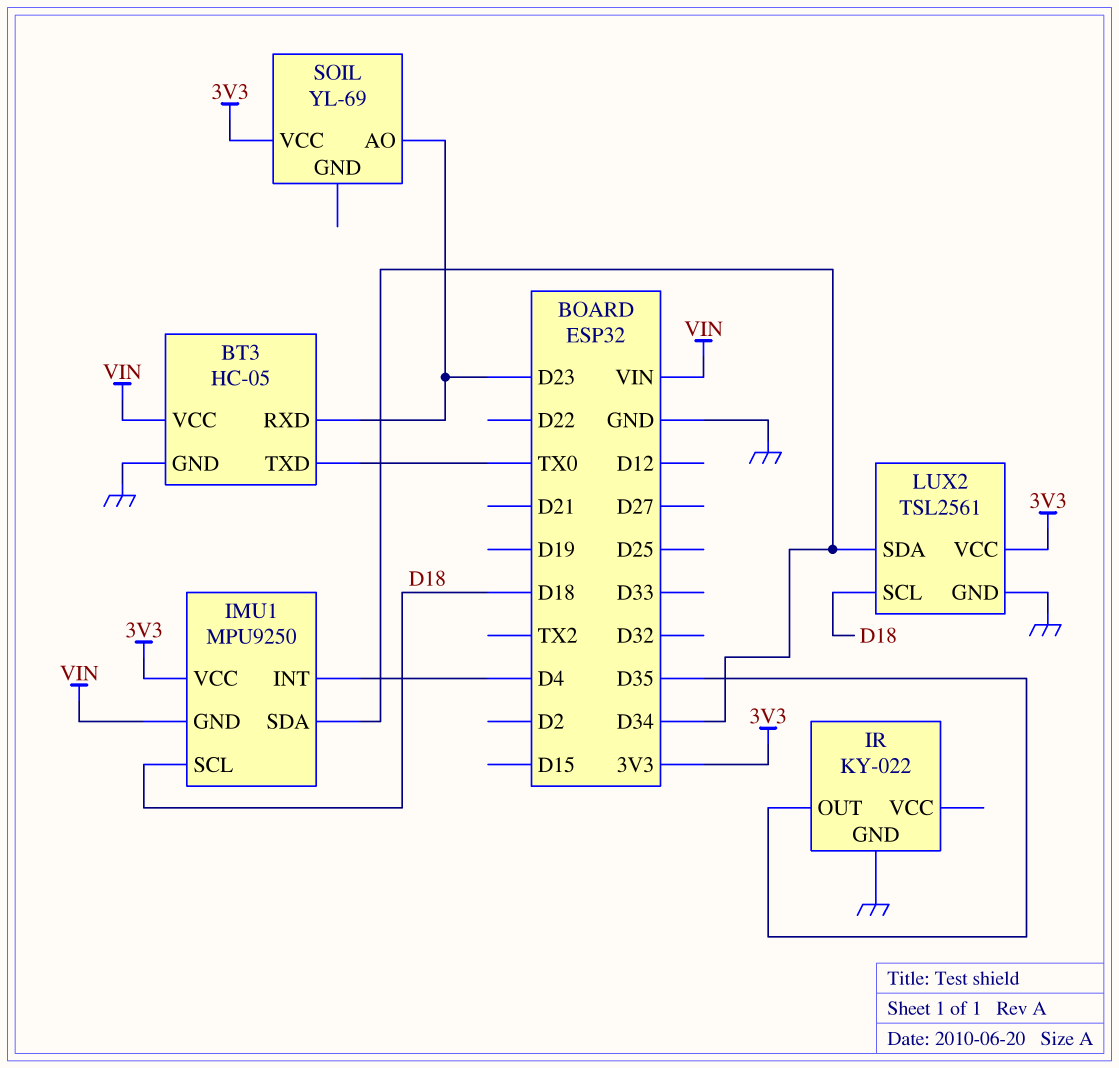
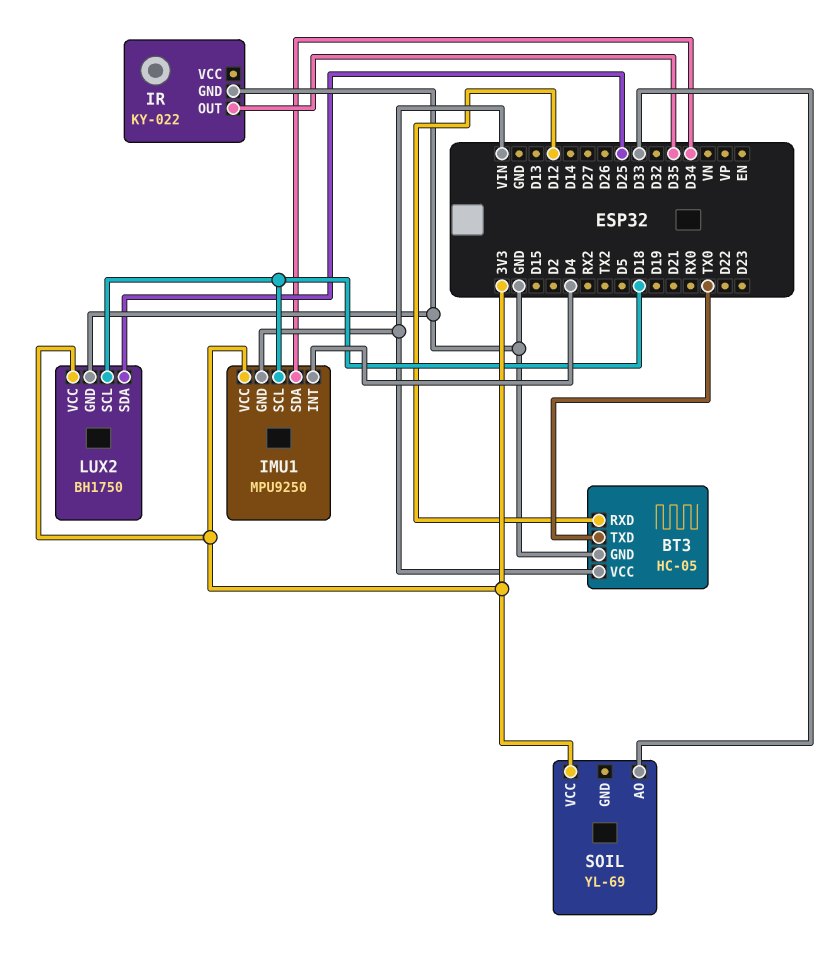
BT3 pin RXD: D23 -> D12
LUX2: TSL2561 -> BH1750
LUX2 pin SDA: D34 -> D25
SOIL pin AO: D23 -> D33

